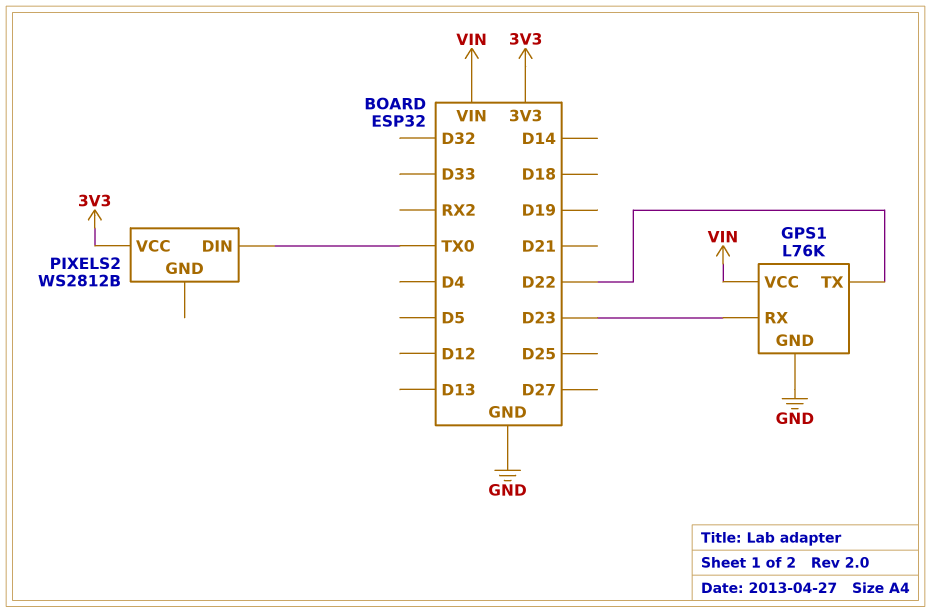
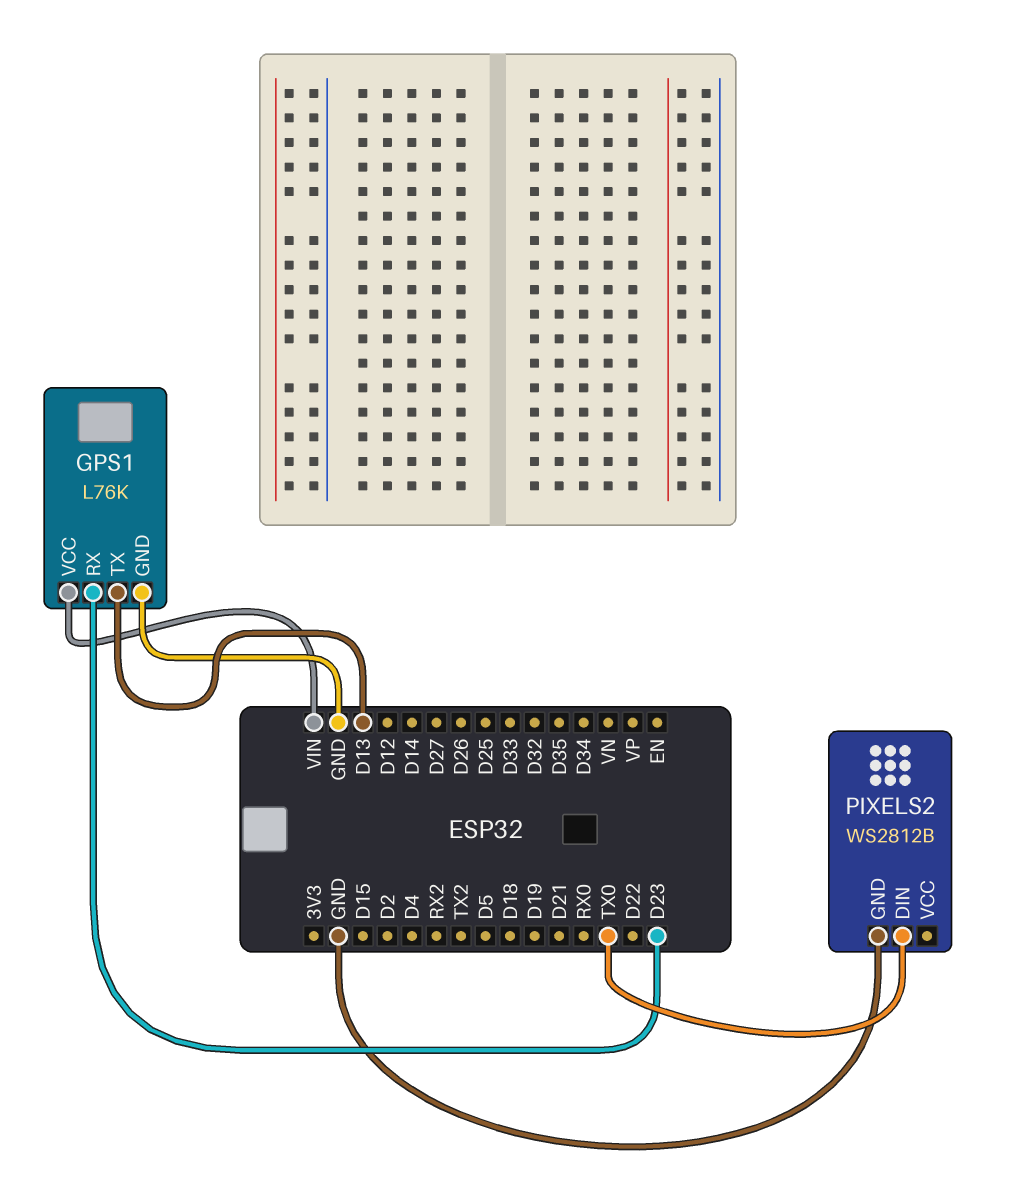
GPS1 pin TX: D22 -> D13
PIXELS2 pin GND: none -> GND
PIXELS2 pin VCC: 3V3 -> none

